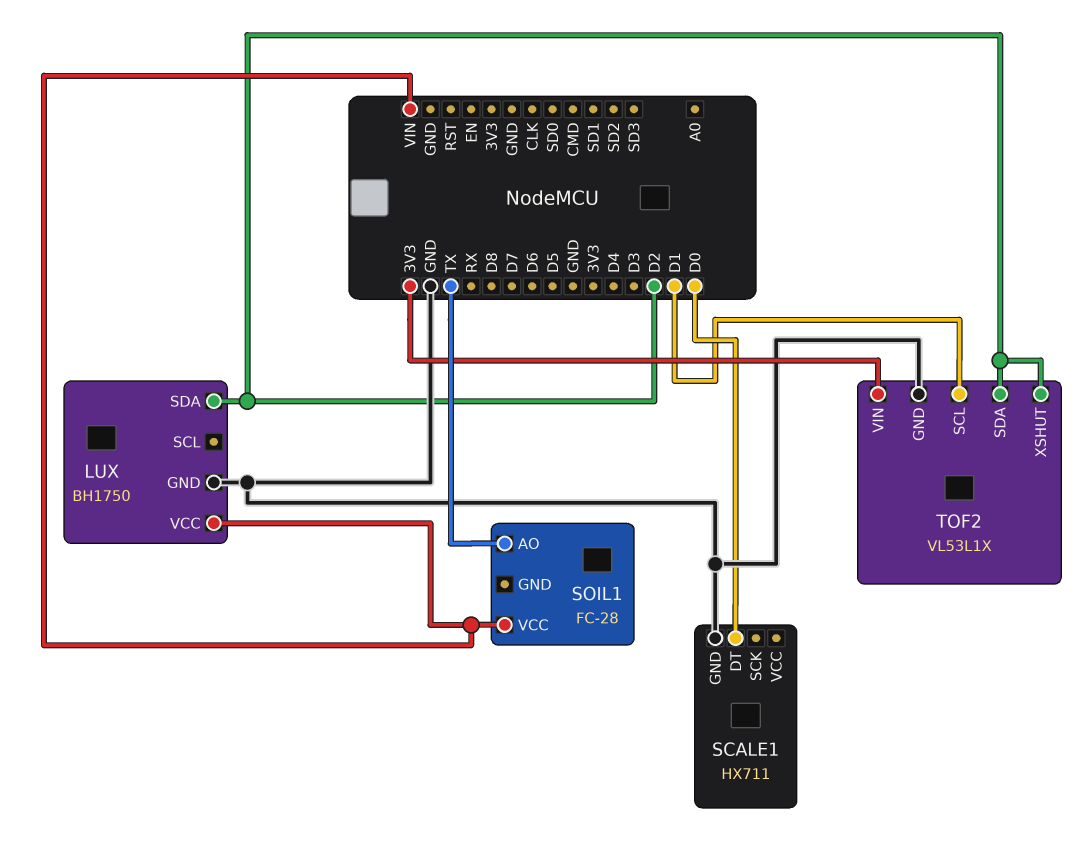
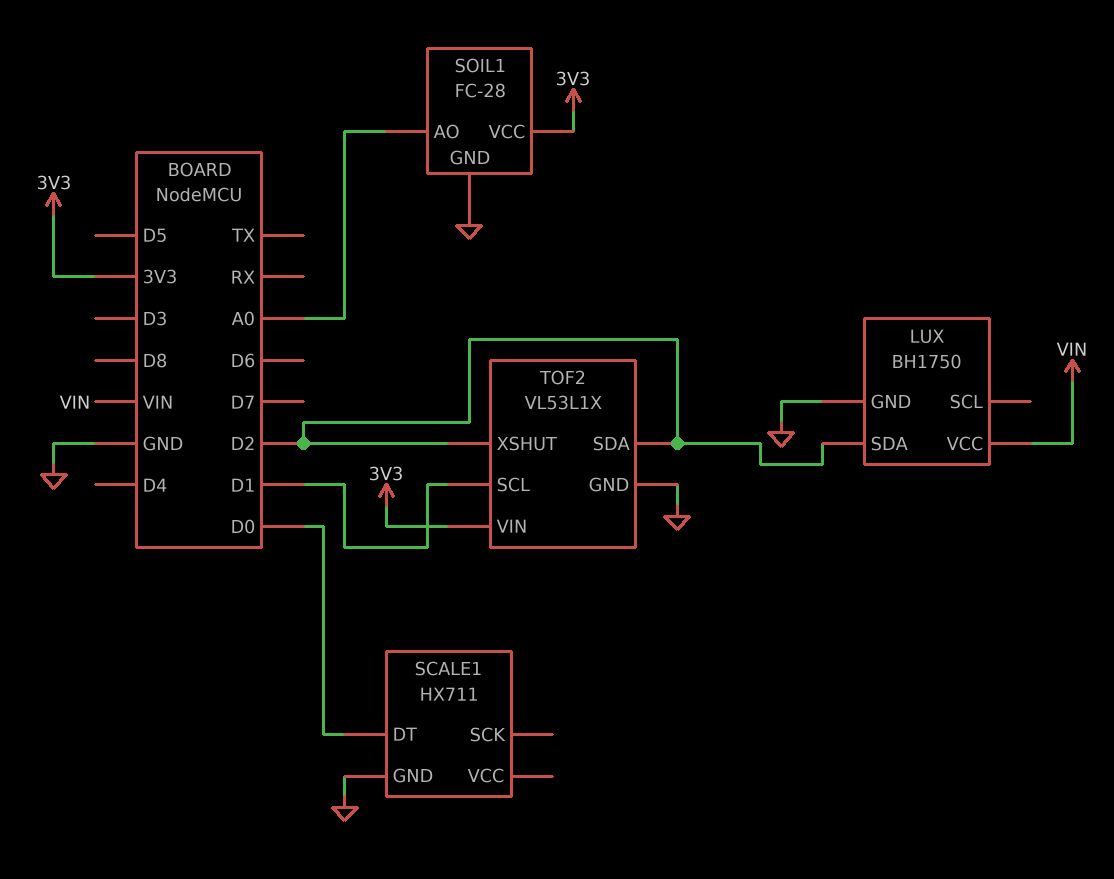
SOIL1 pin AO: TX -> A0
SOIL1 pin GND: none -> GND
SOIL1 pin VCC: VIN -> 3V3

